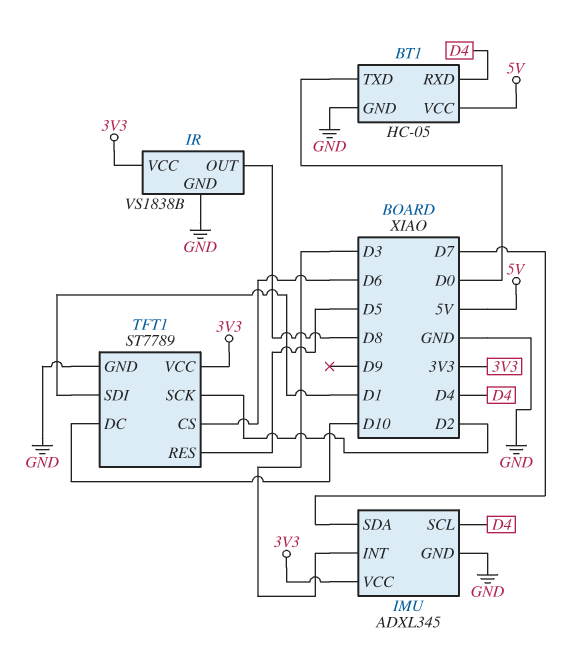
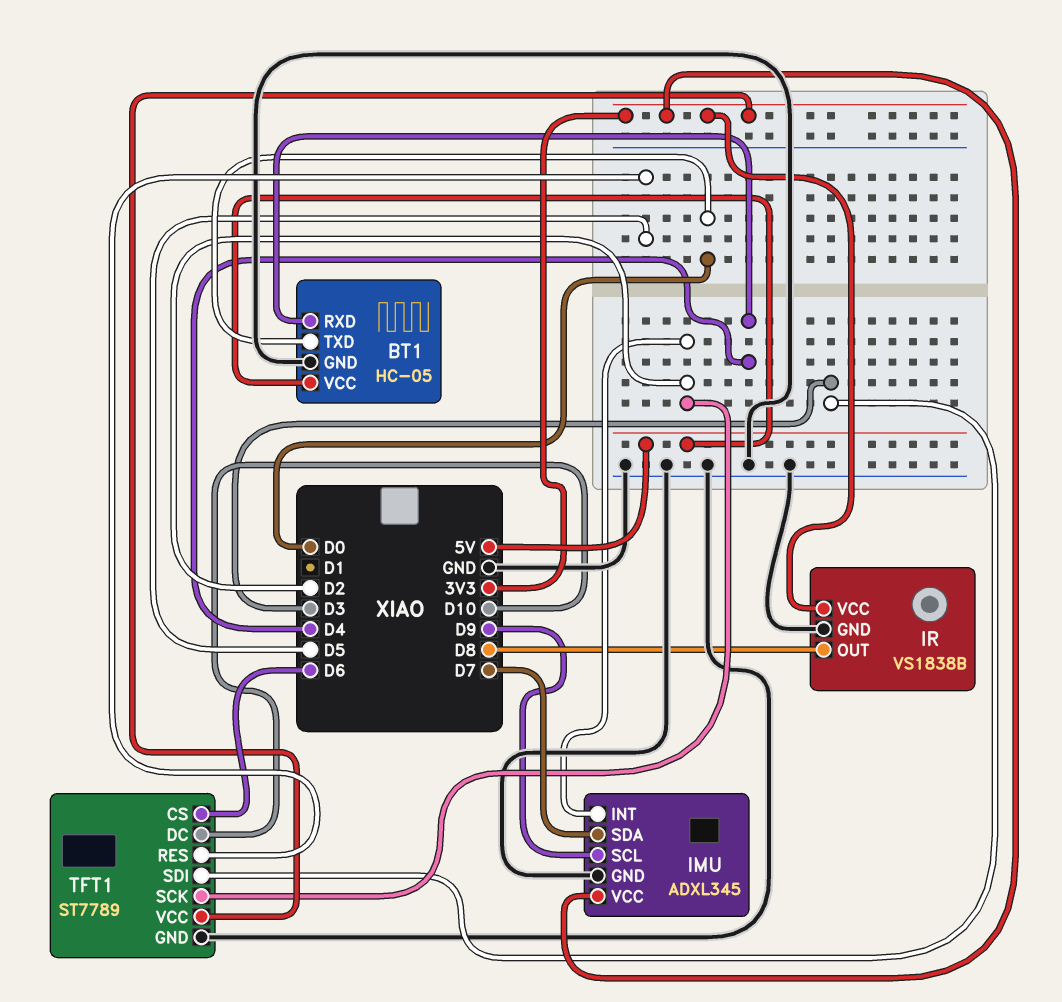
IMU pin INT: D3 -> D2
IMU pin SCL: D4 -> D9
TFT1 pin SDI: D1 -> D3

